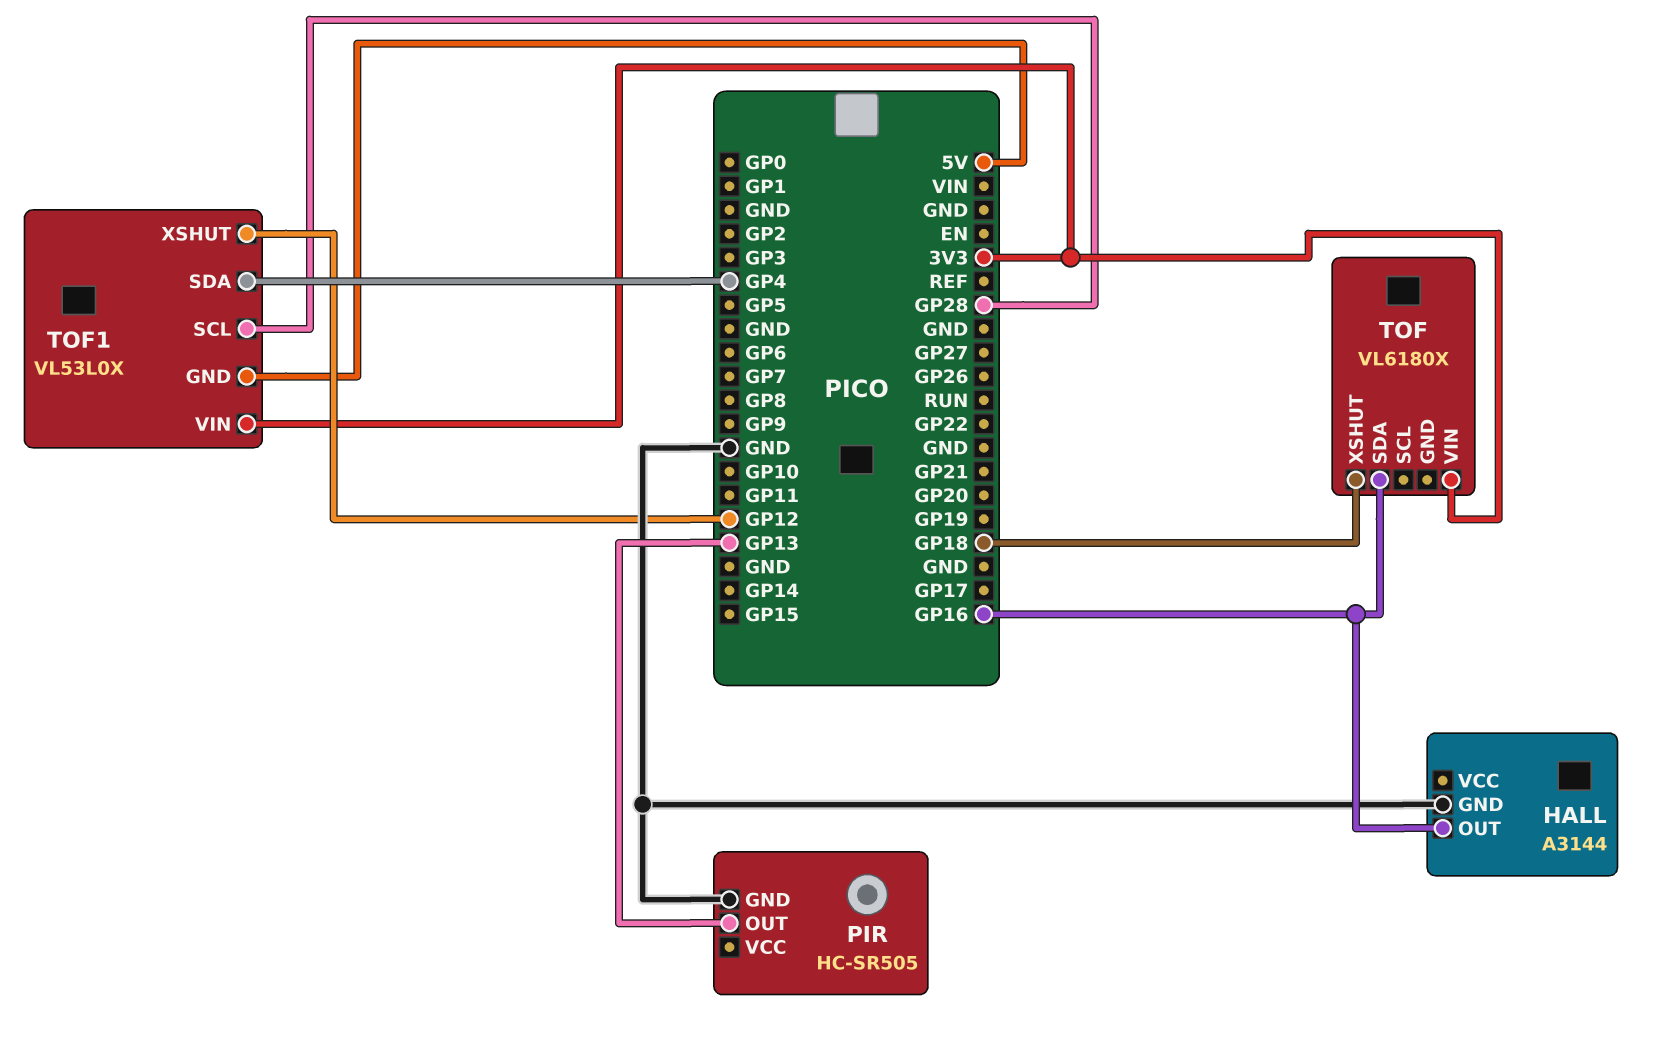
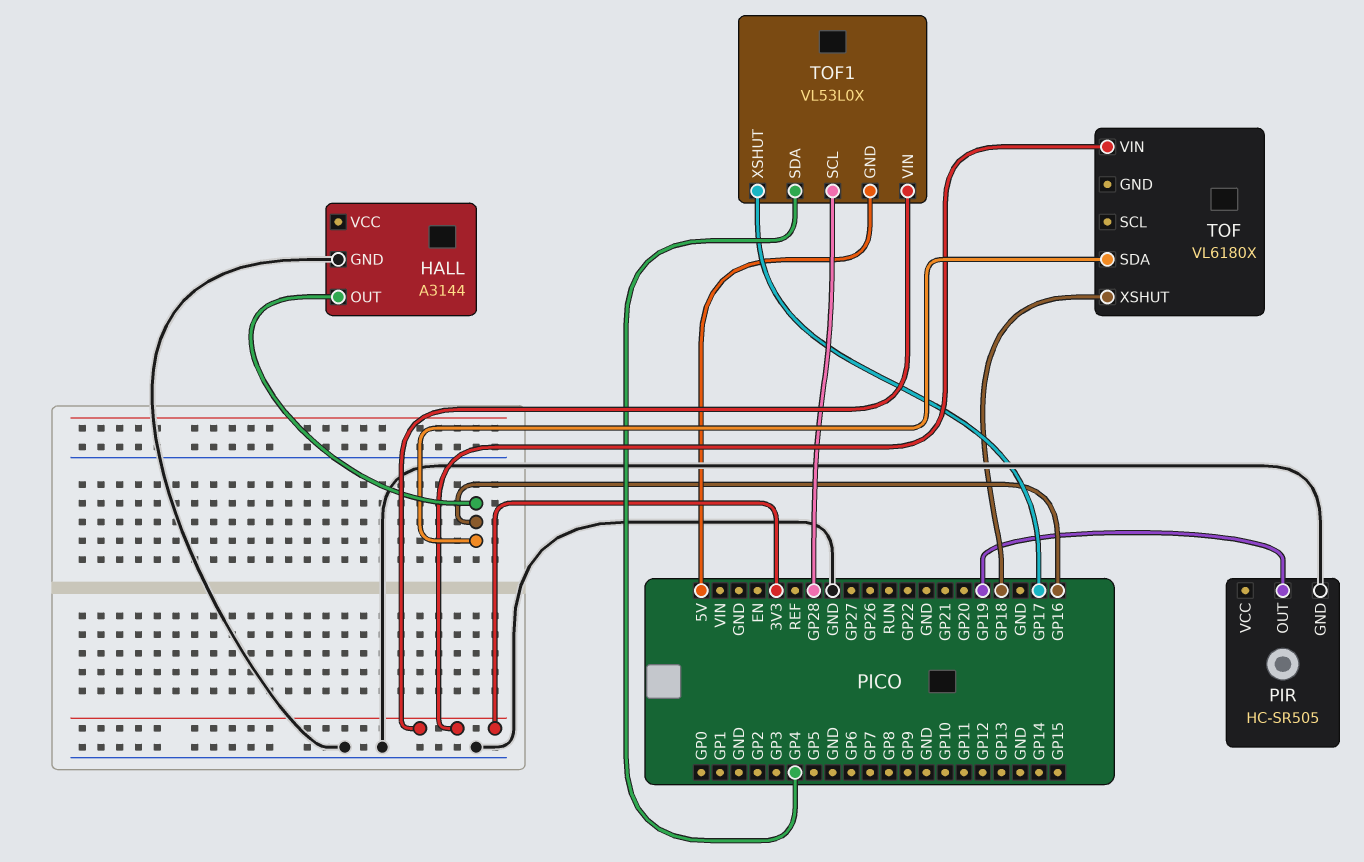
PIR pin OUT: GP13 -> GP19
TOF1 pin XSHUT: GP12 -> GP17

